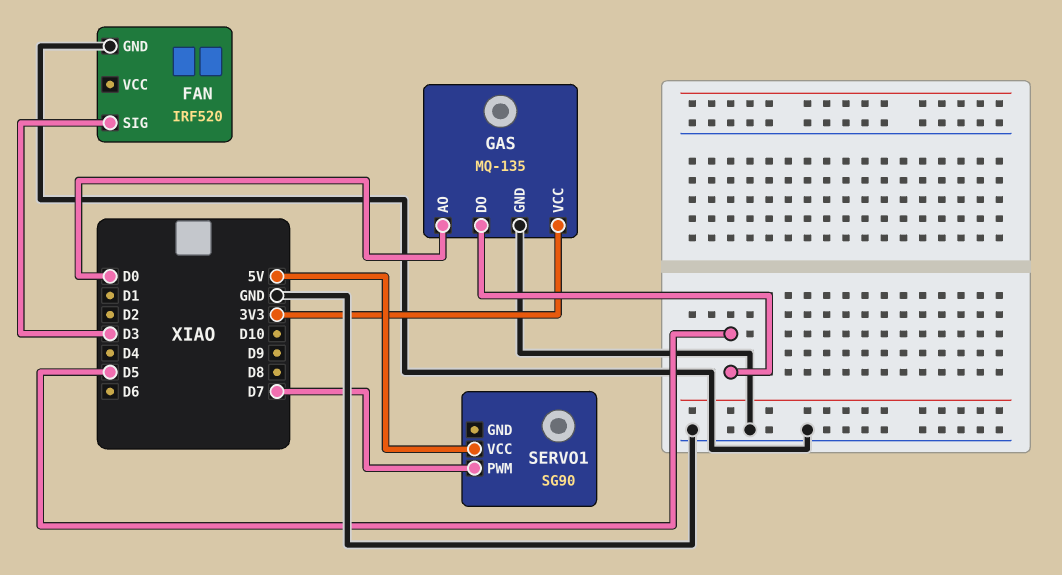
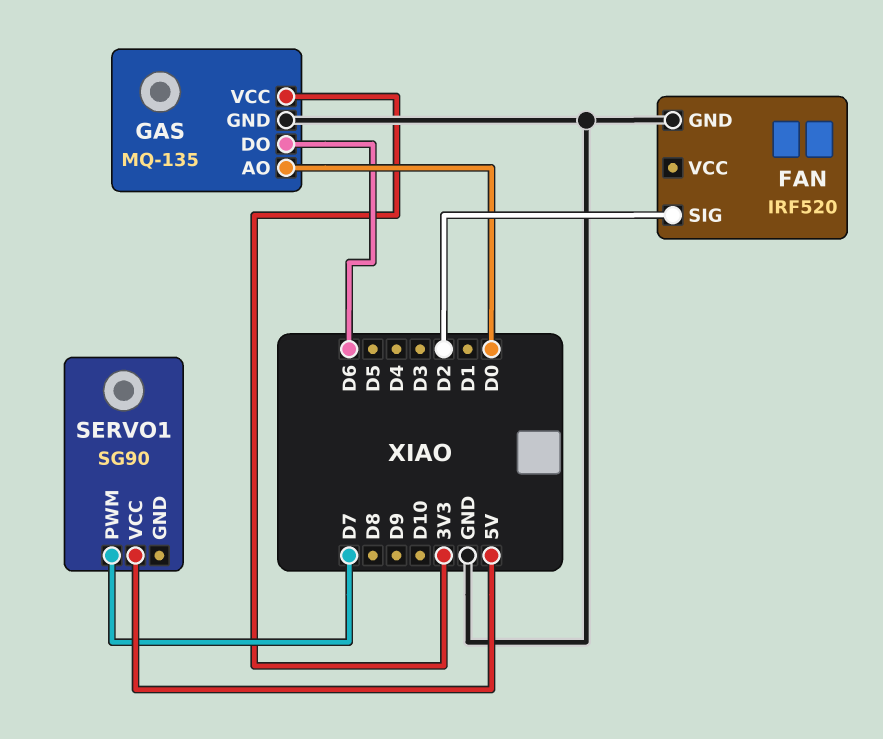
FAN pin SIG: D3 -> D2
GAS pin DO: D5 -> D6

